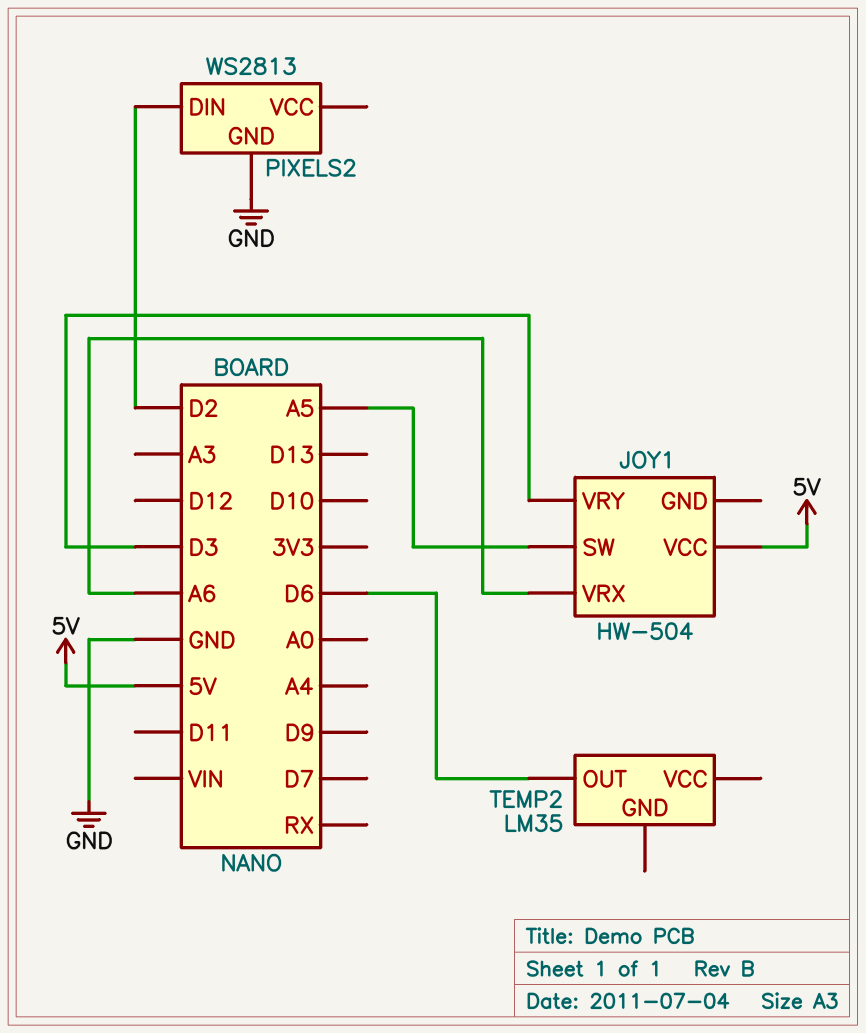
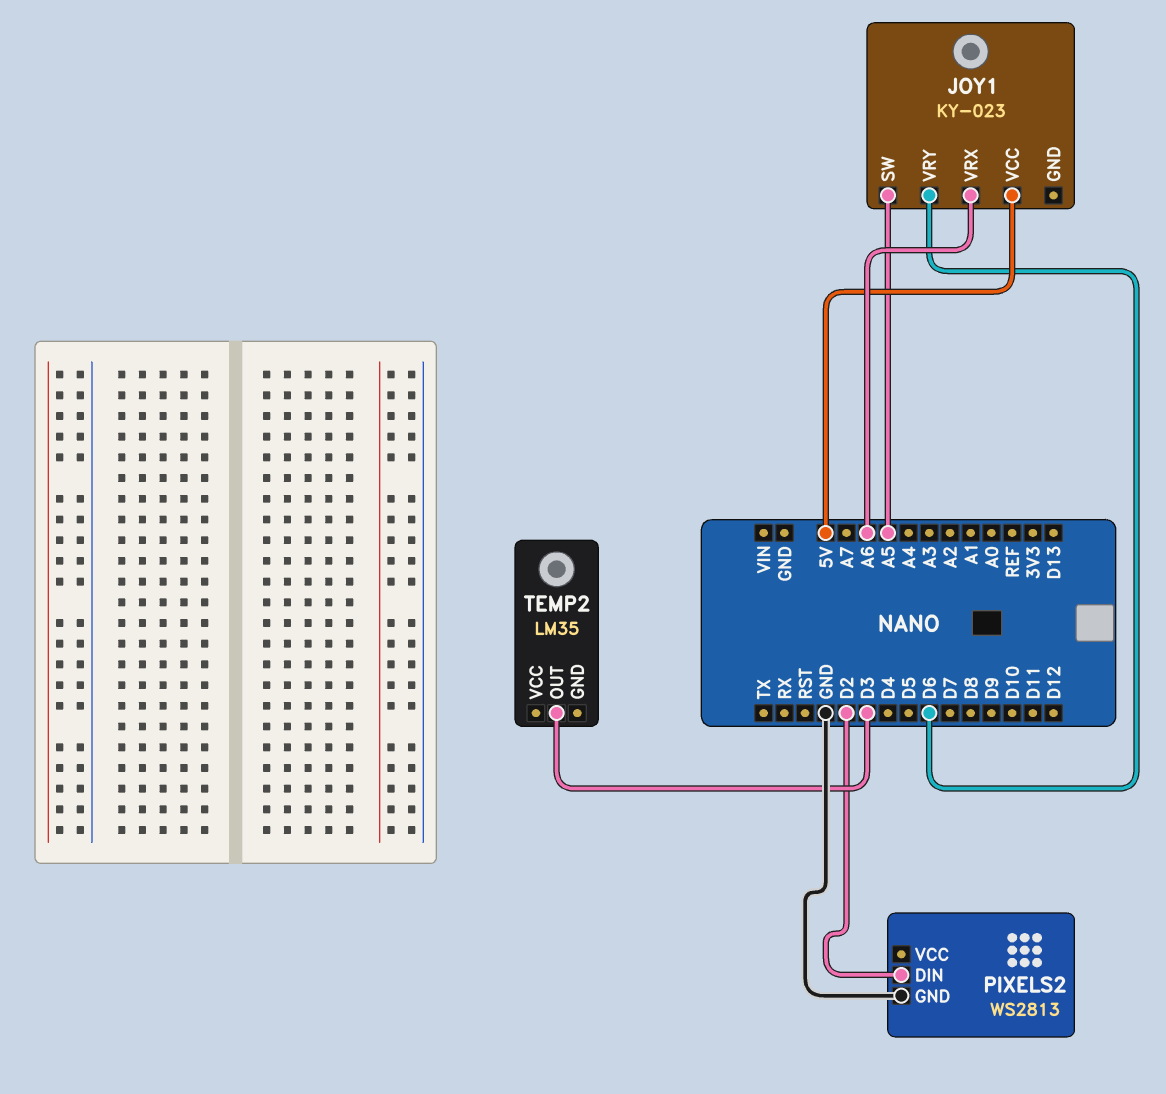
JOY1: HW-504 -> KY-023
JOY1 pin VRY: D3 -> D6
TEMP2 pin OUT: D6 -> D3

